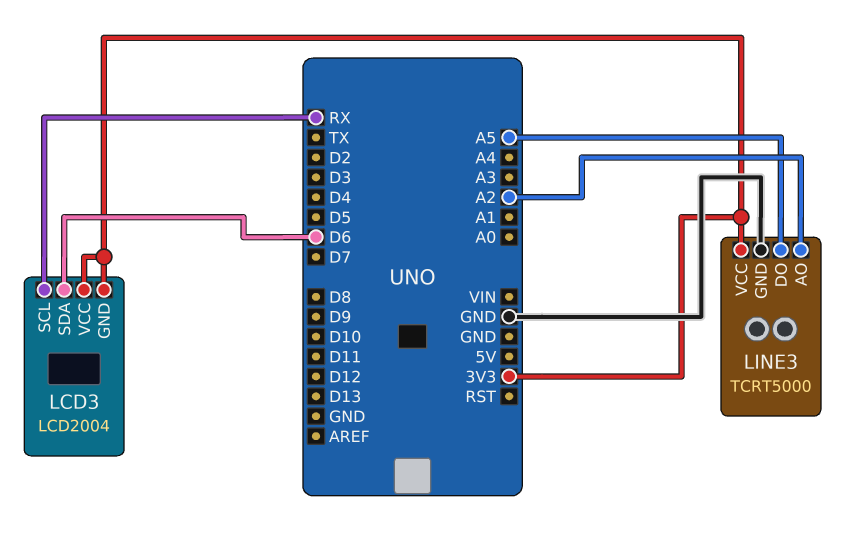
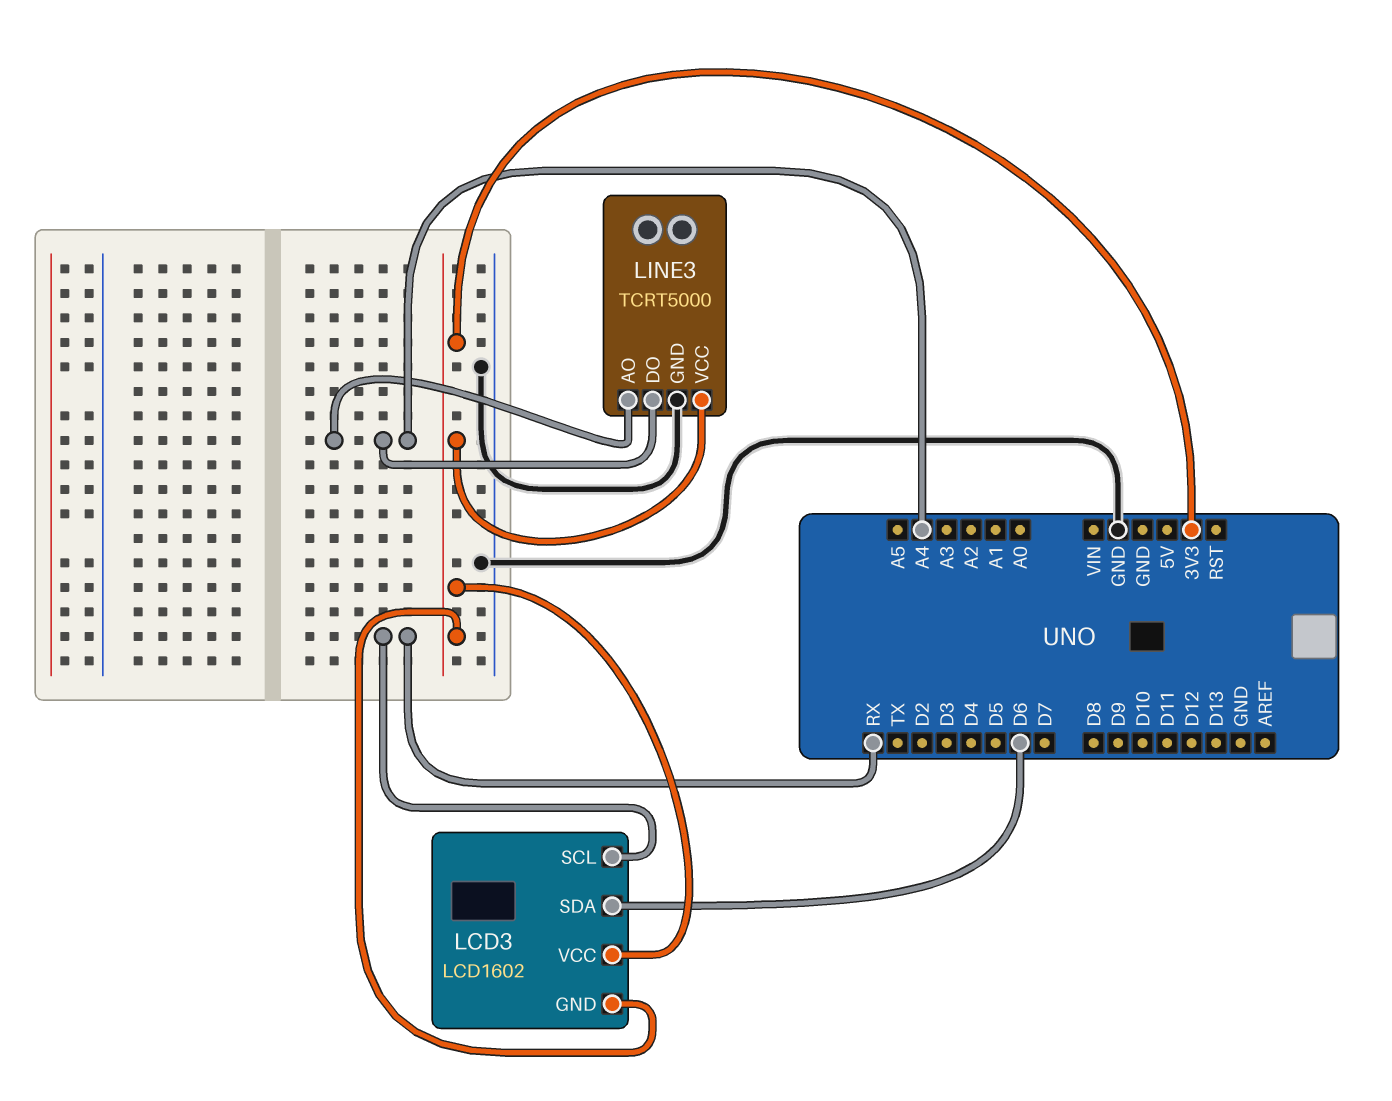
LCD3: LCD2004 -> LCD1602
LINE3 pin AO: A2 -> A4
LINE3 pin DO: A5 -> A4

